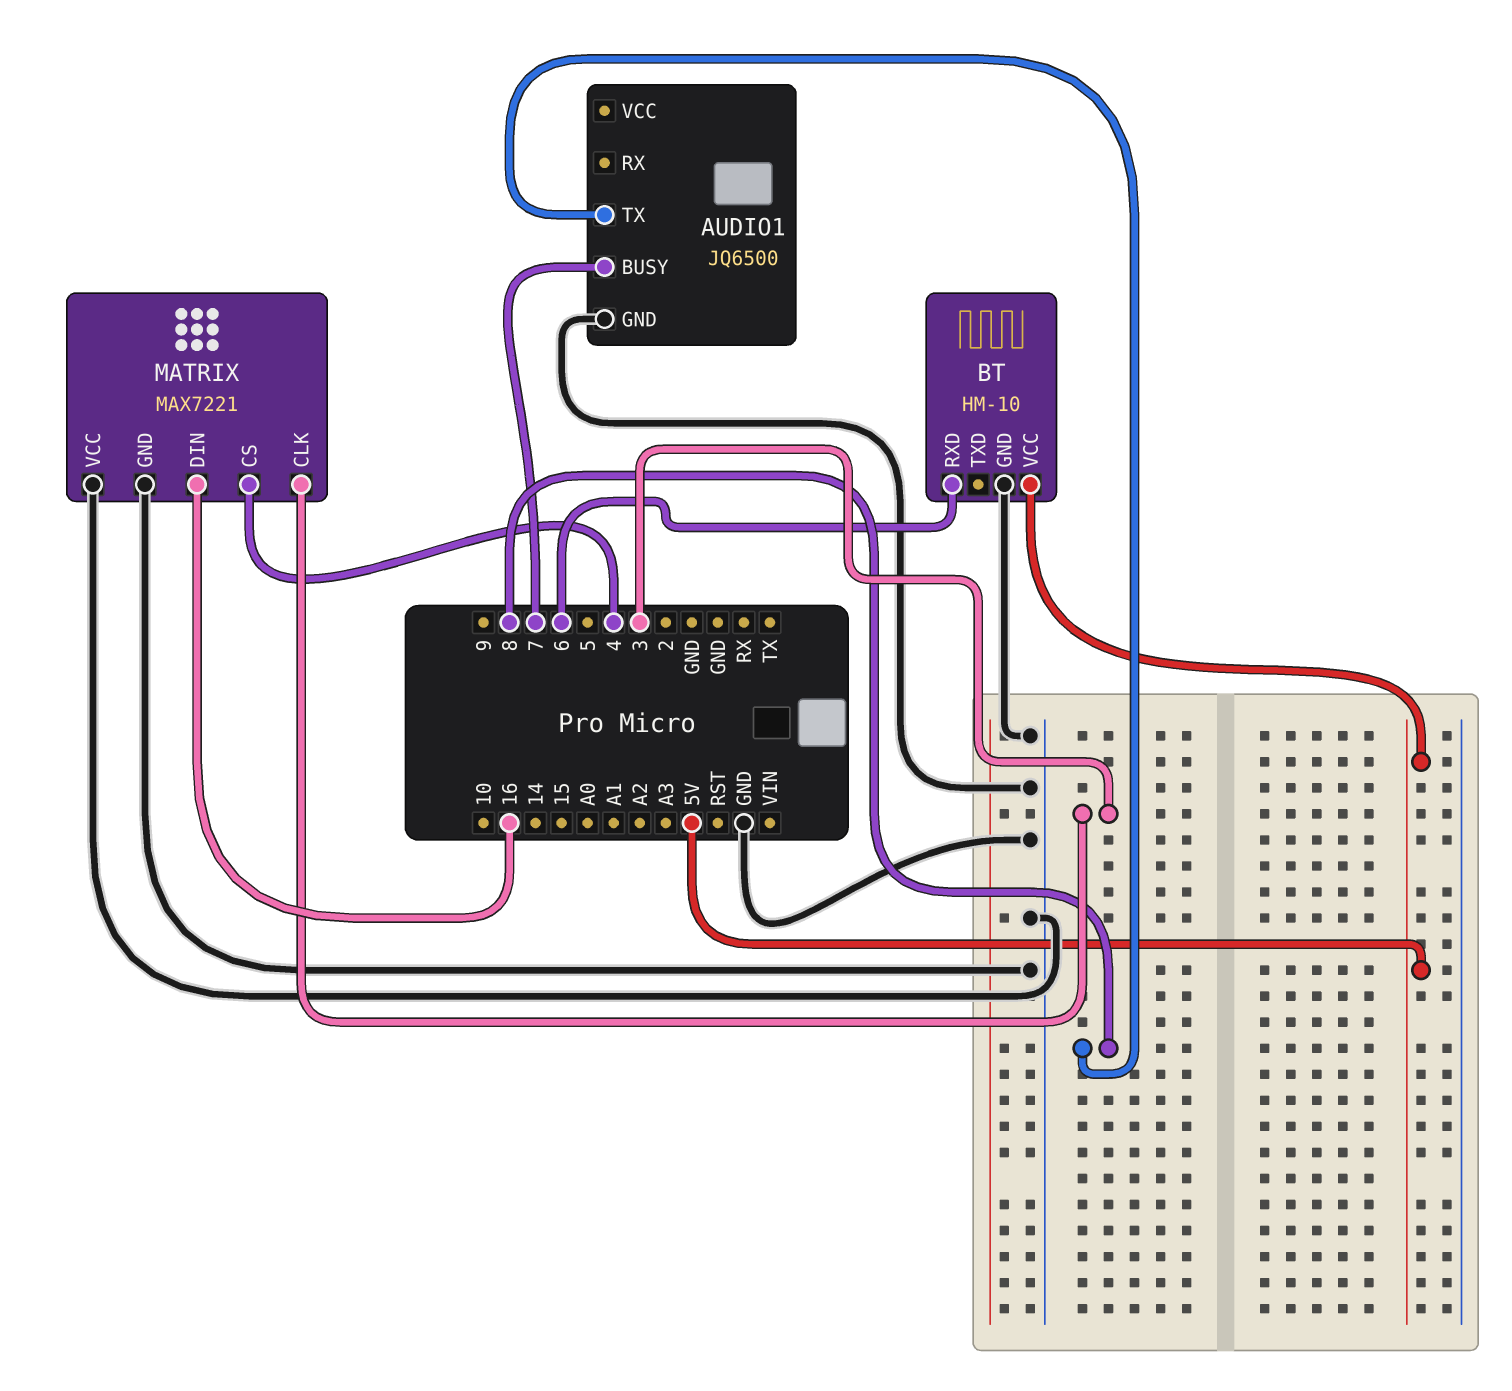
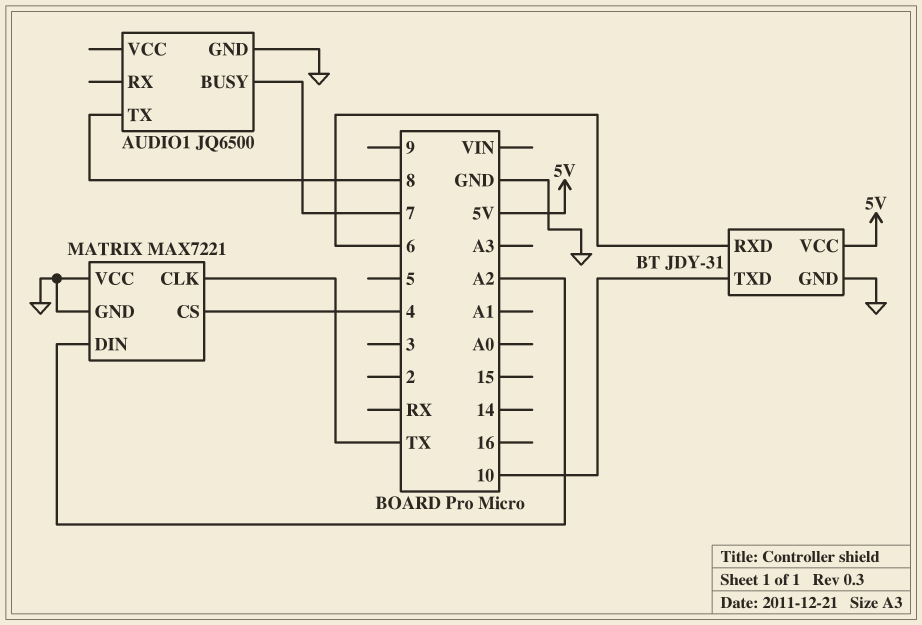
BT: HM-10 -> JDY-31
BT pin TXD: none -> 10
MATRIX pin CLK: 3 -> TX
MATRIX pin DIN: 16 -> A2

